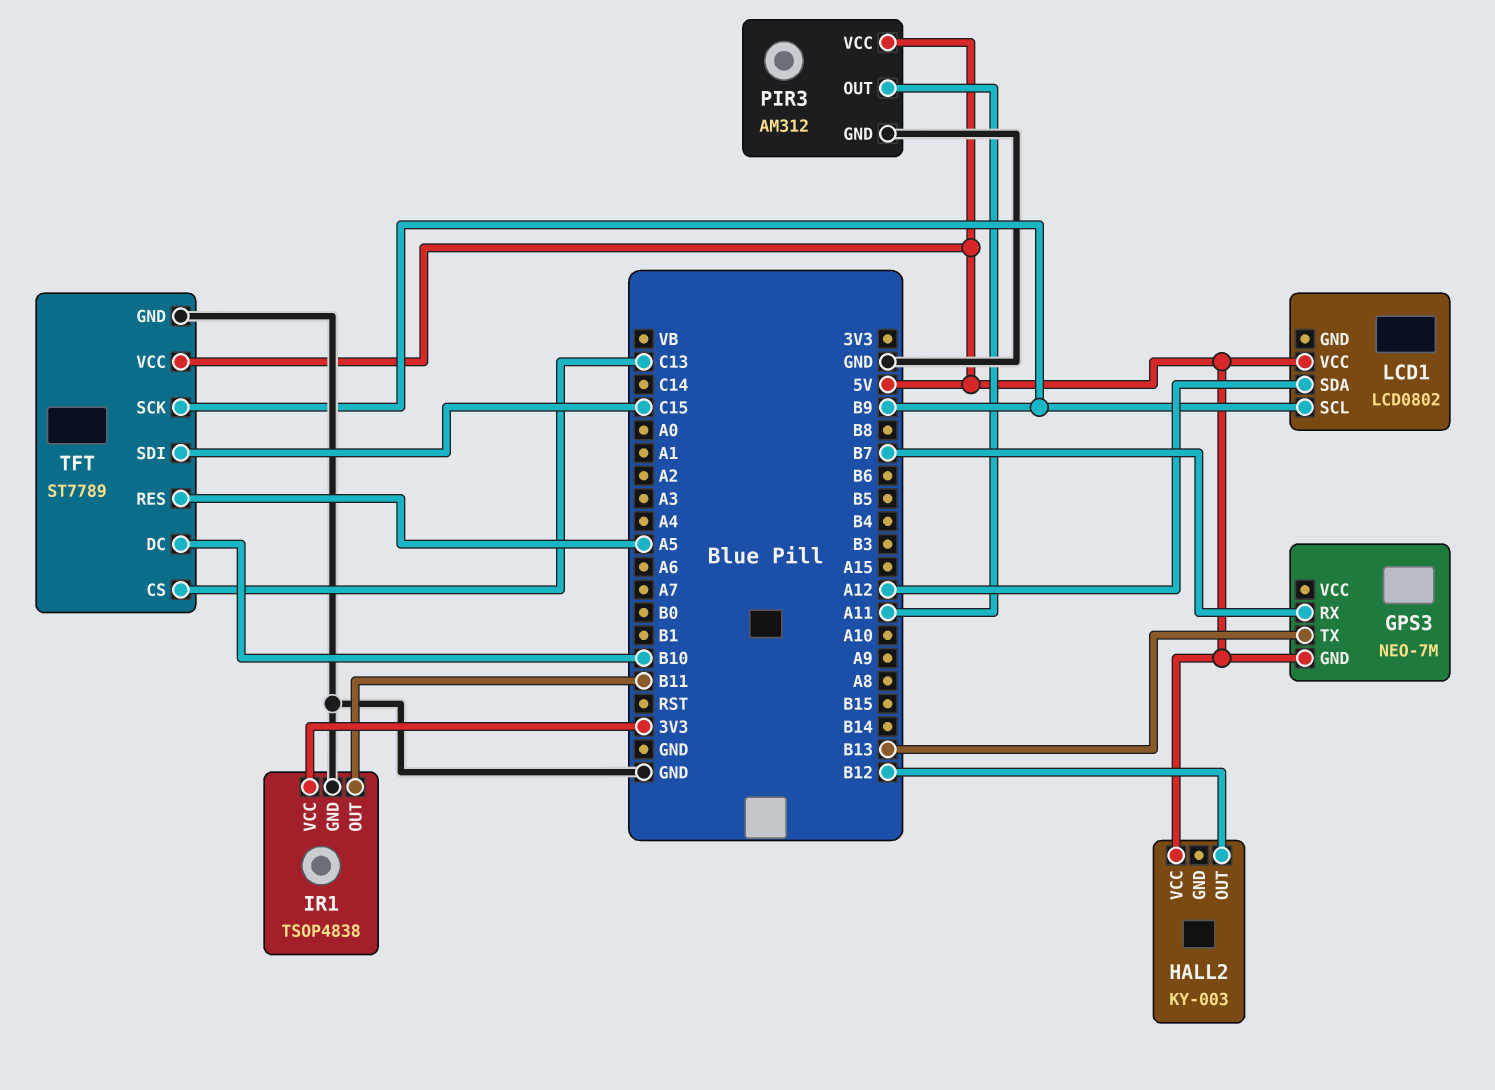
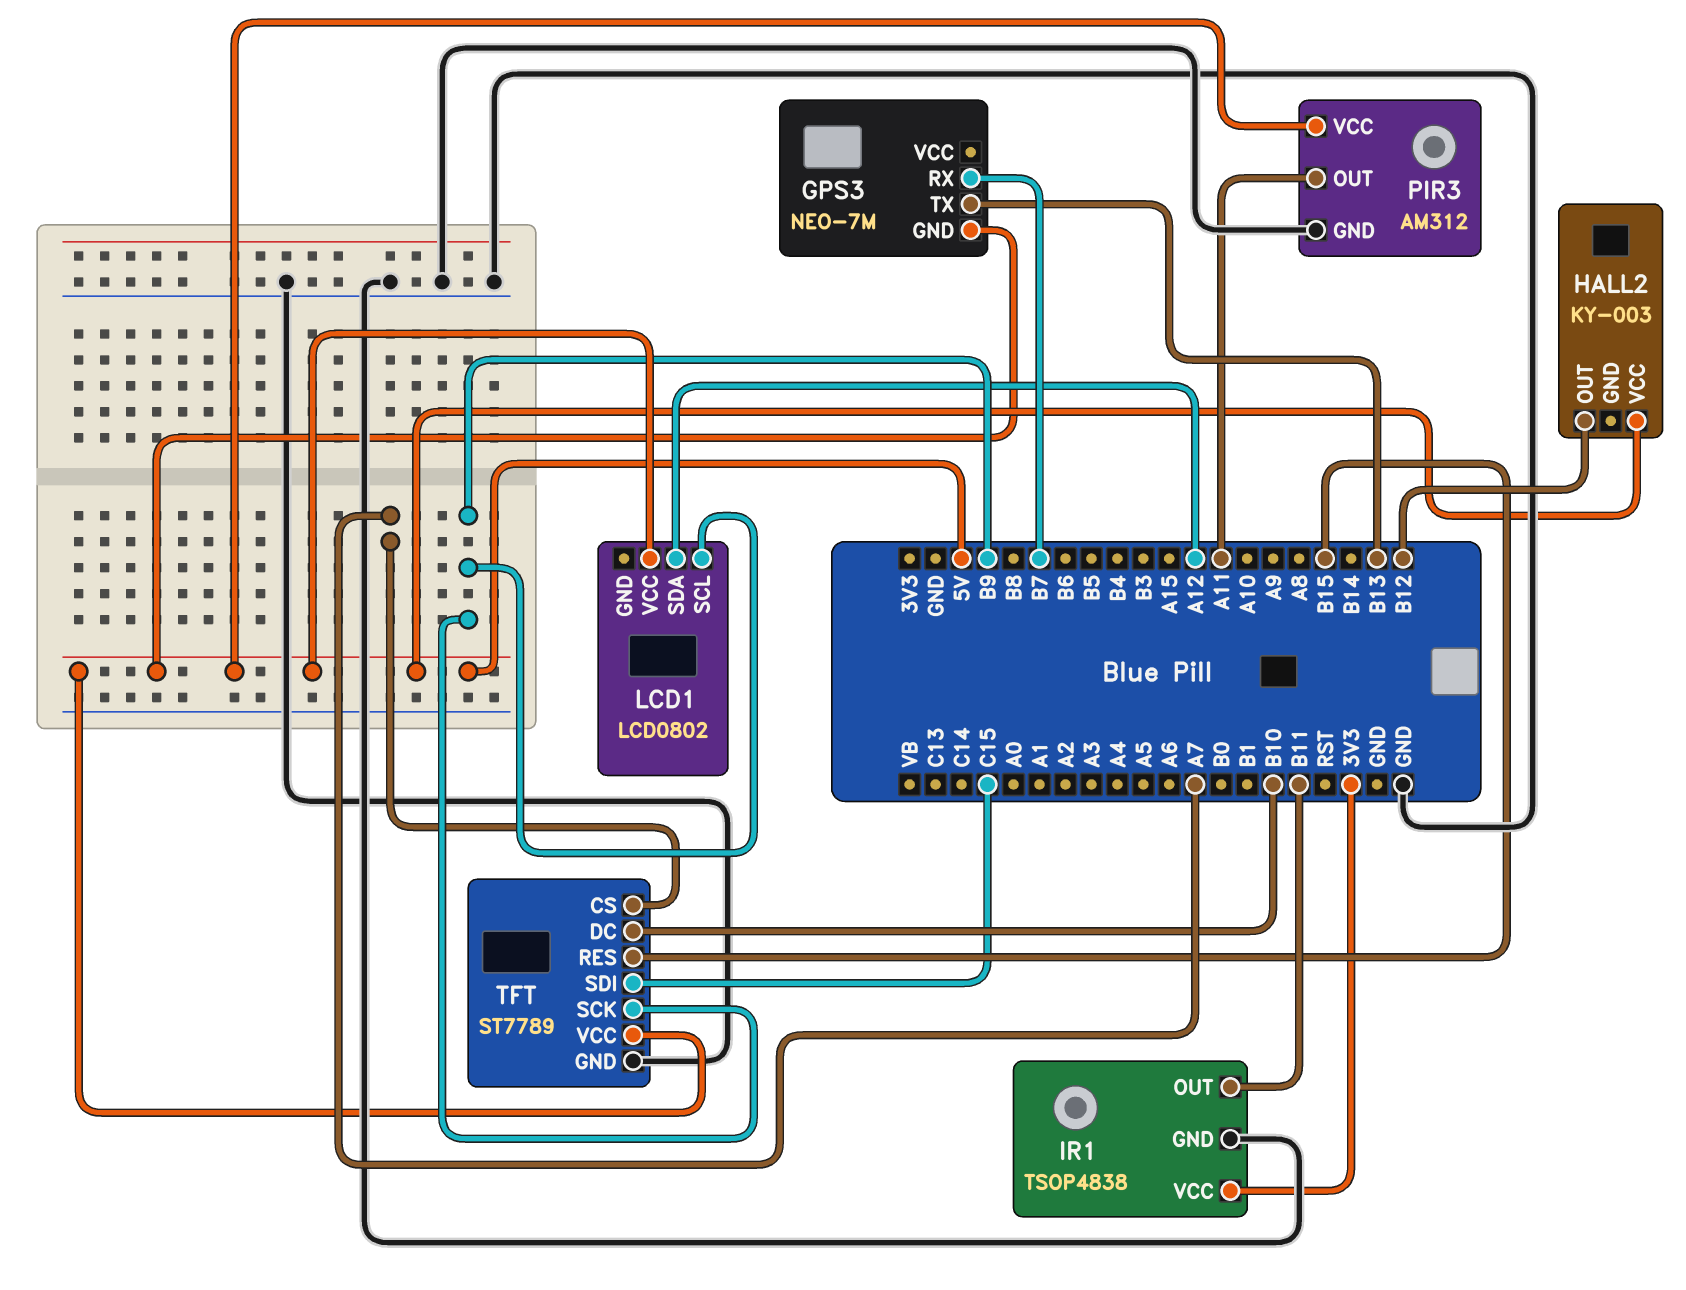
TFT pin CS: C13 -> A7
TFT pin RES: A5 -> B15

